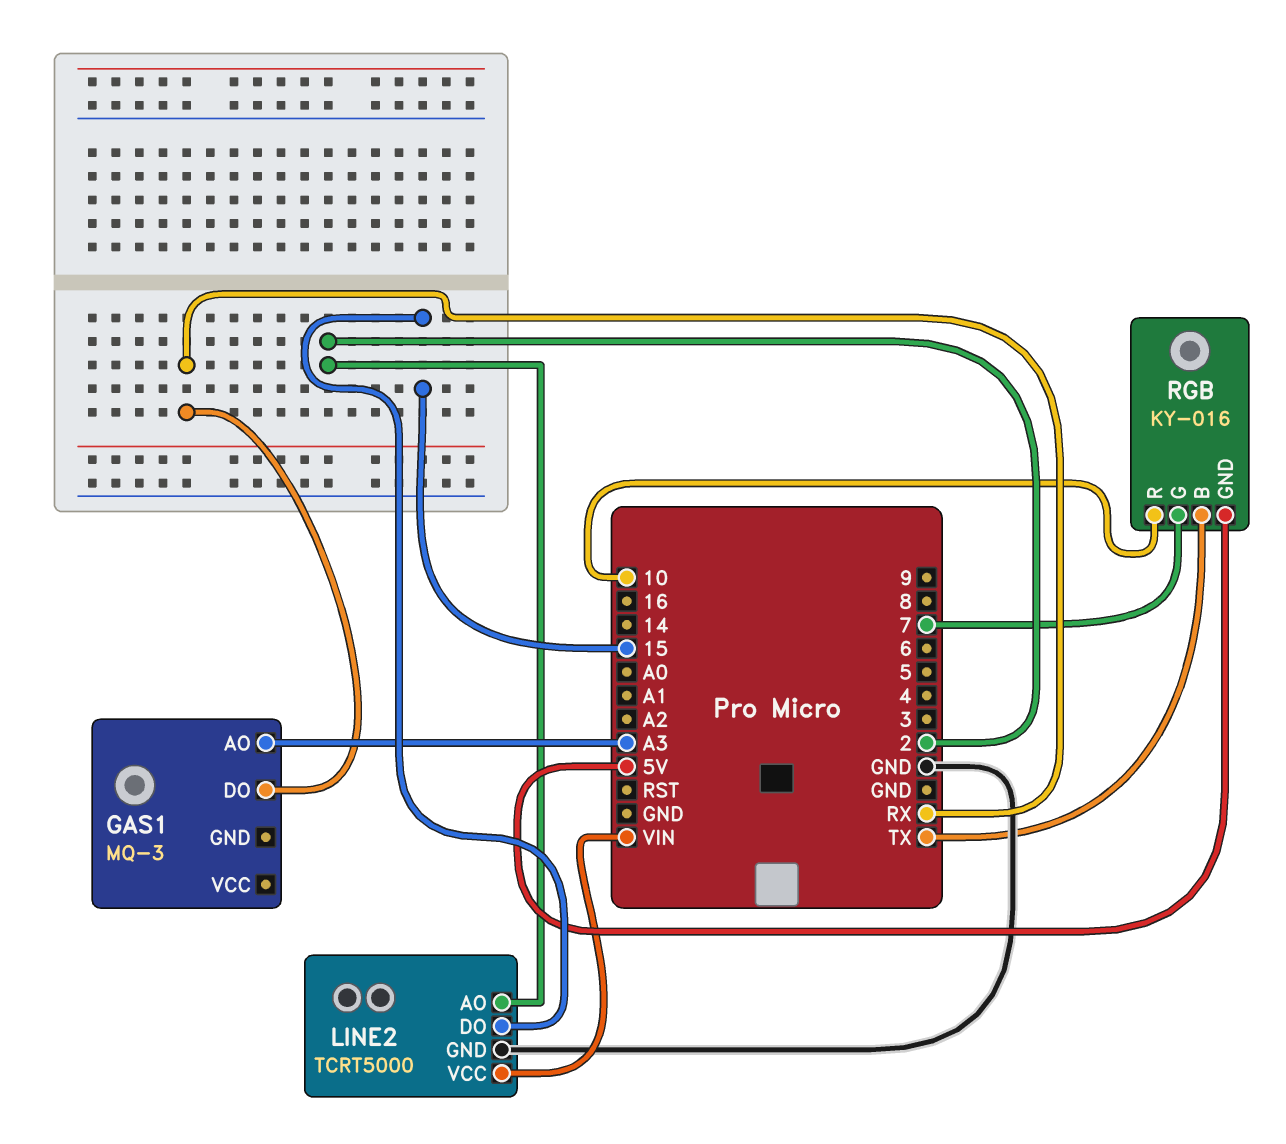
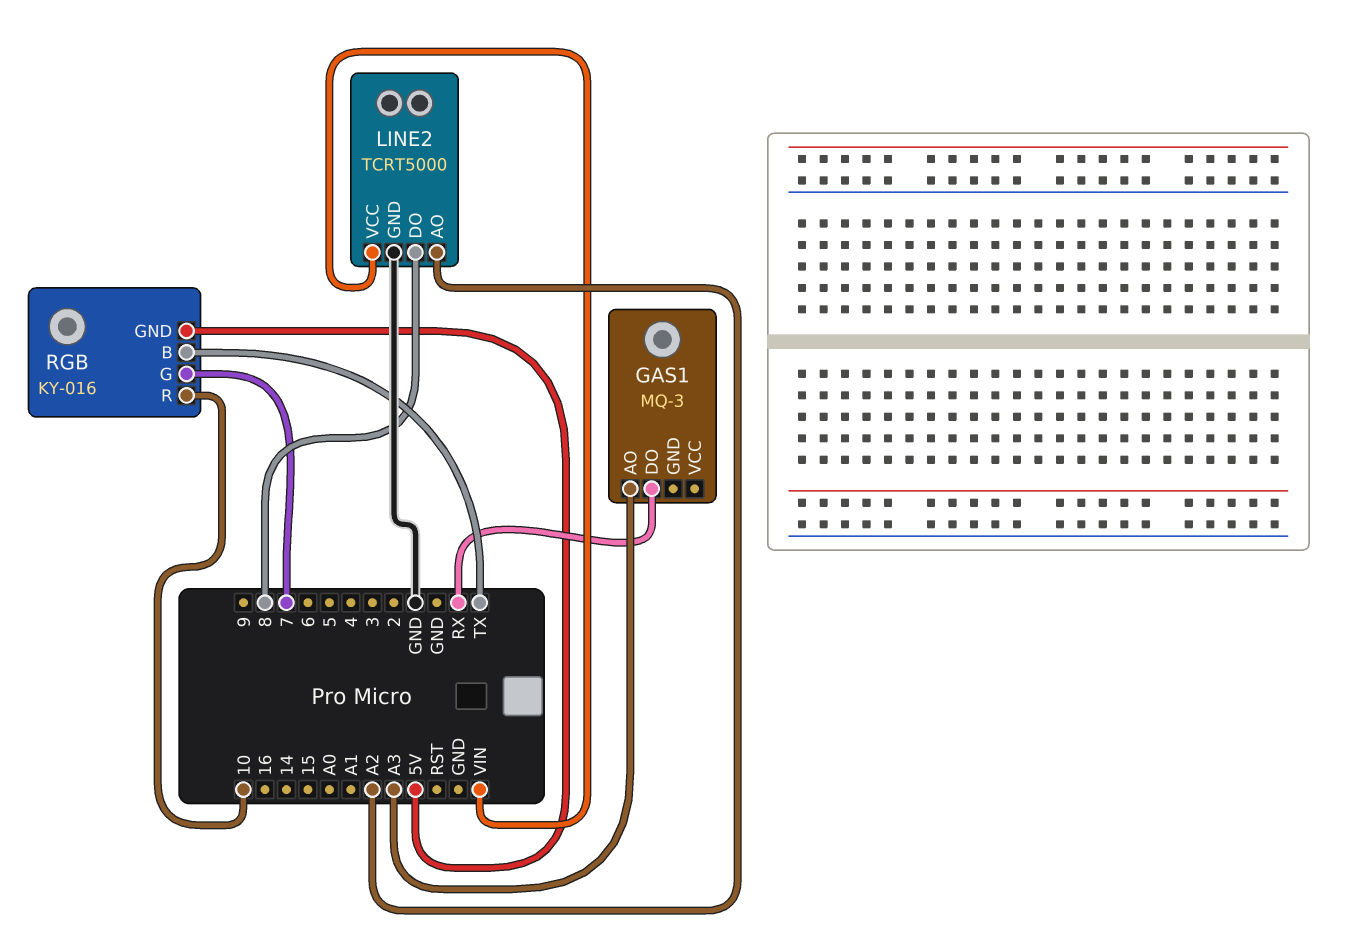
LINE2 pin AO: 2 -> A2
LINE2 pin DO: 15 -> 8

